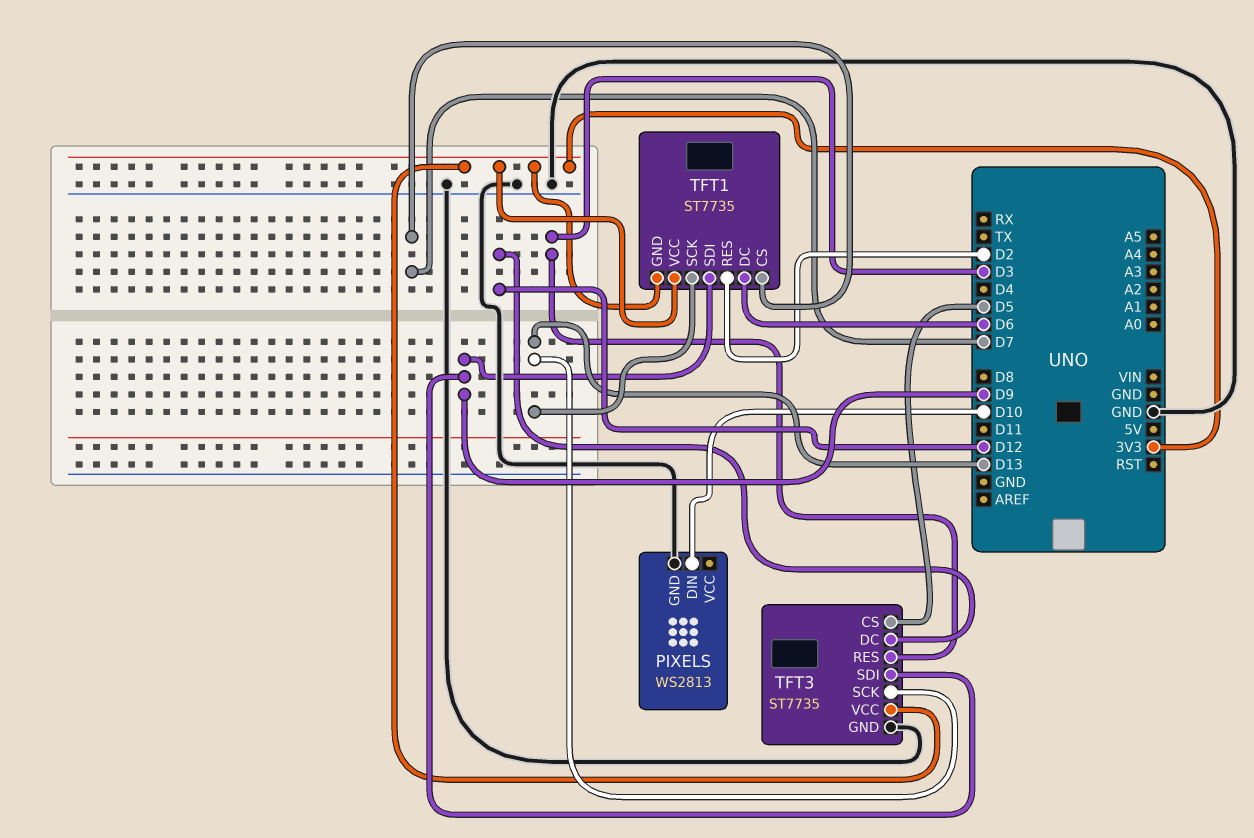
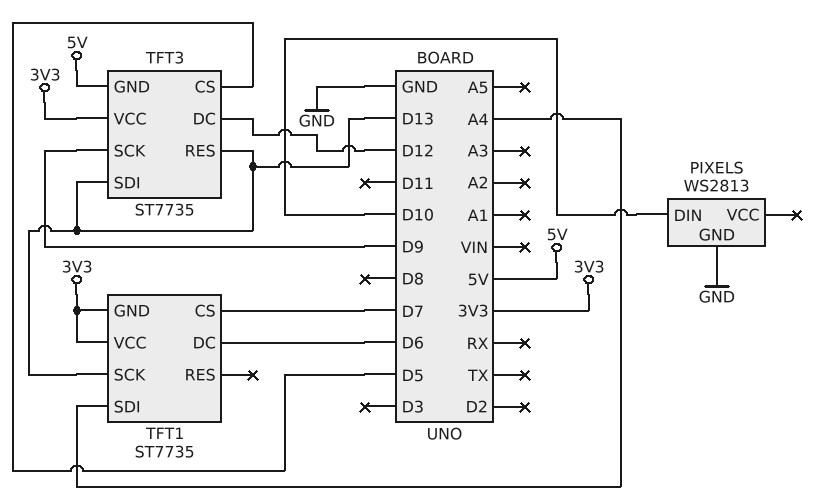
TFT1 pin RES: D2 -> none
TFT1 pin SDI: D9 -> A4
TFT3 pin GND: GND -> 5V
TFT3 pin RES: D3 -> D13
TFT3 pin SCK: D13 -> D9
TFT3 pin SDI: D9 -> D13

